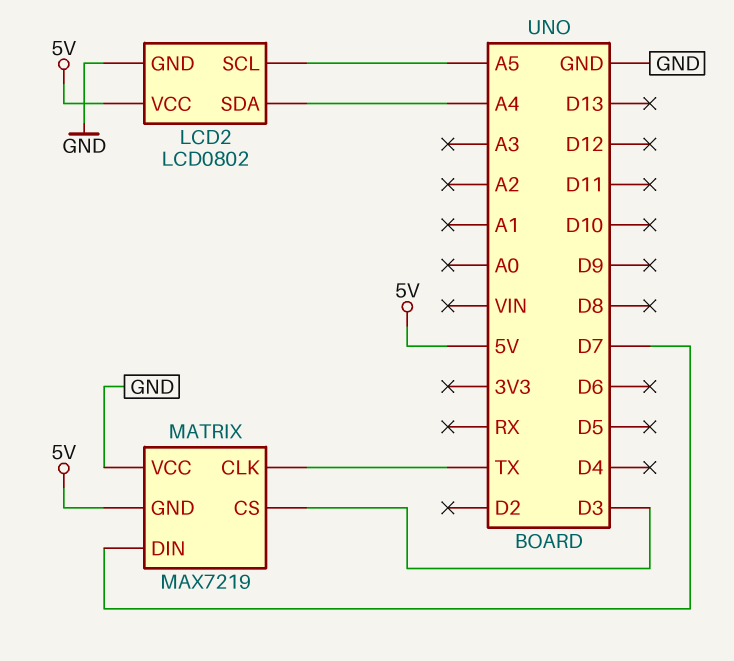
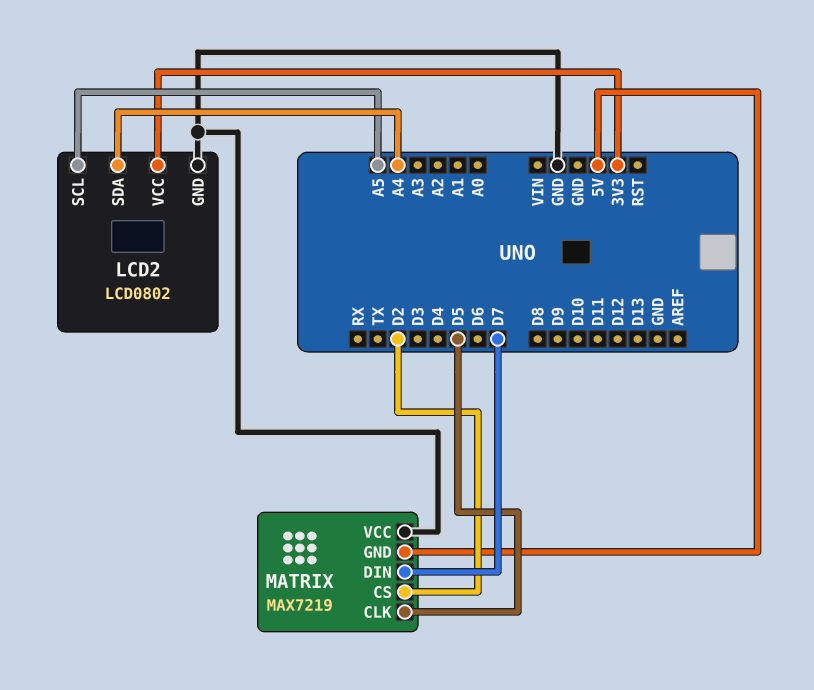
LCD2 pin VCC: 5V -> 3V3
MATRIX pin CLK: TX -> D5
MATRIX pin CS: D3 -> D2

